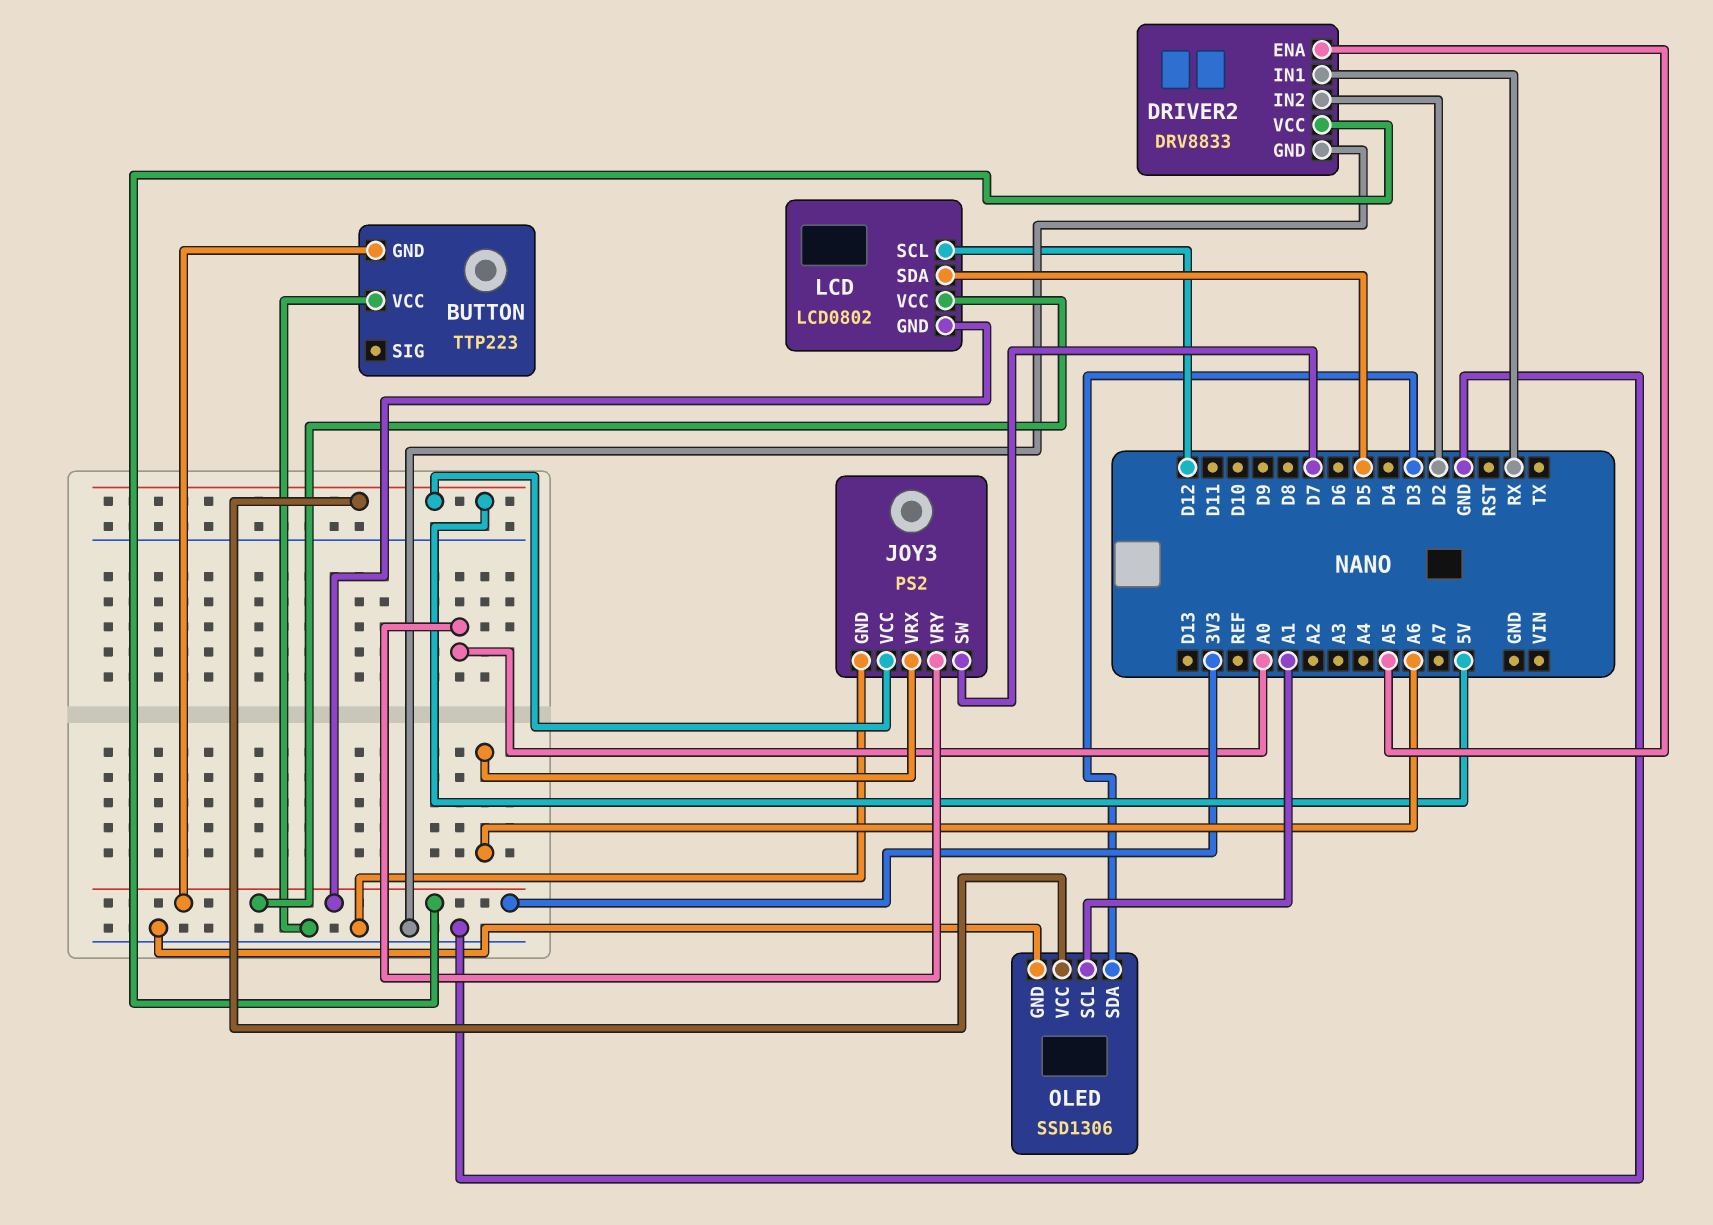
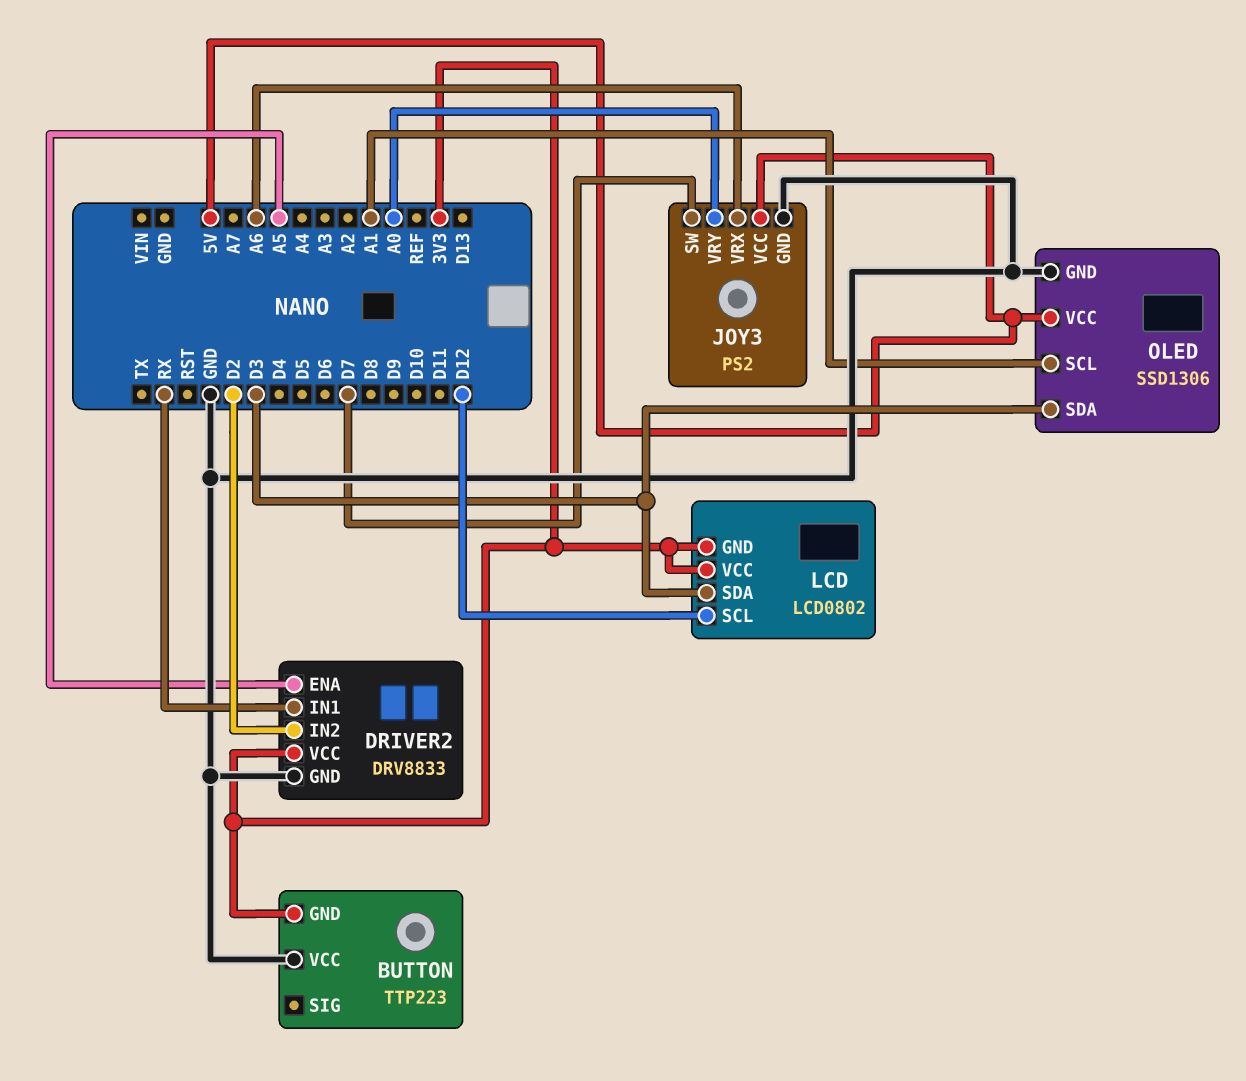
LCD pin SDA: D5 -> D3

